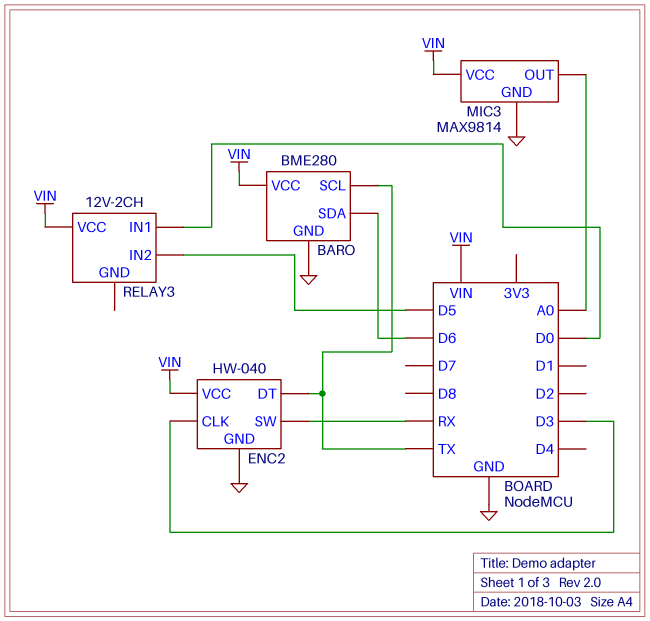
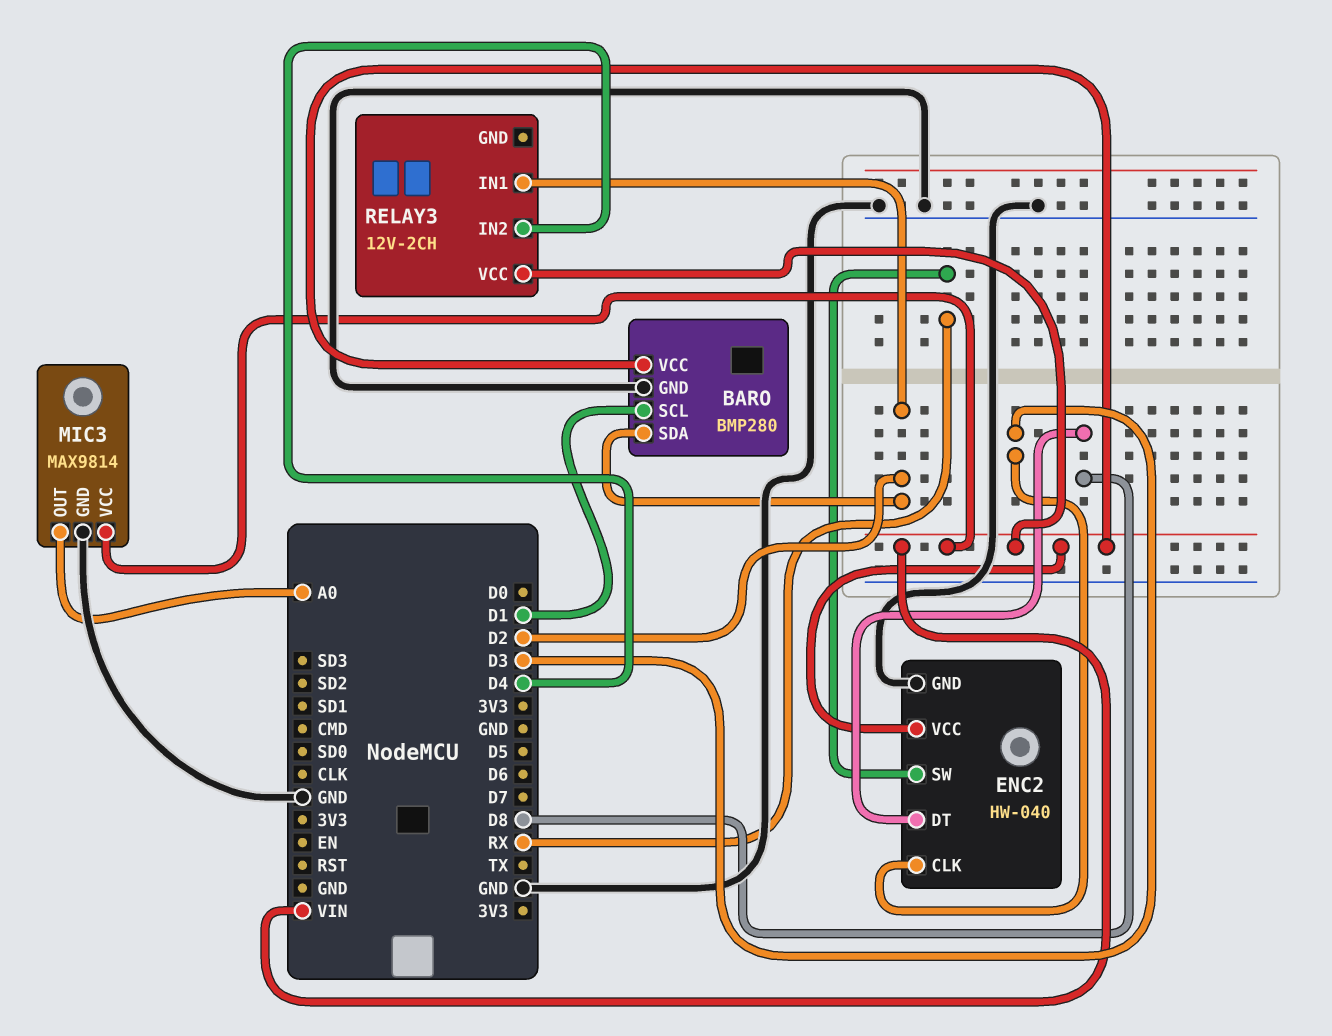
BARO: BME280 -> BMP280
BARO pin SCL: TX -> D1
BARO pin SDA: D6 -> D2
ENC2 pin DT: TX -> D8
RELAY3 pin IN1: D0 -> D2
RELAY3 pin IN2: D5 -> D4

